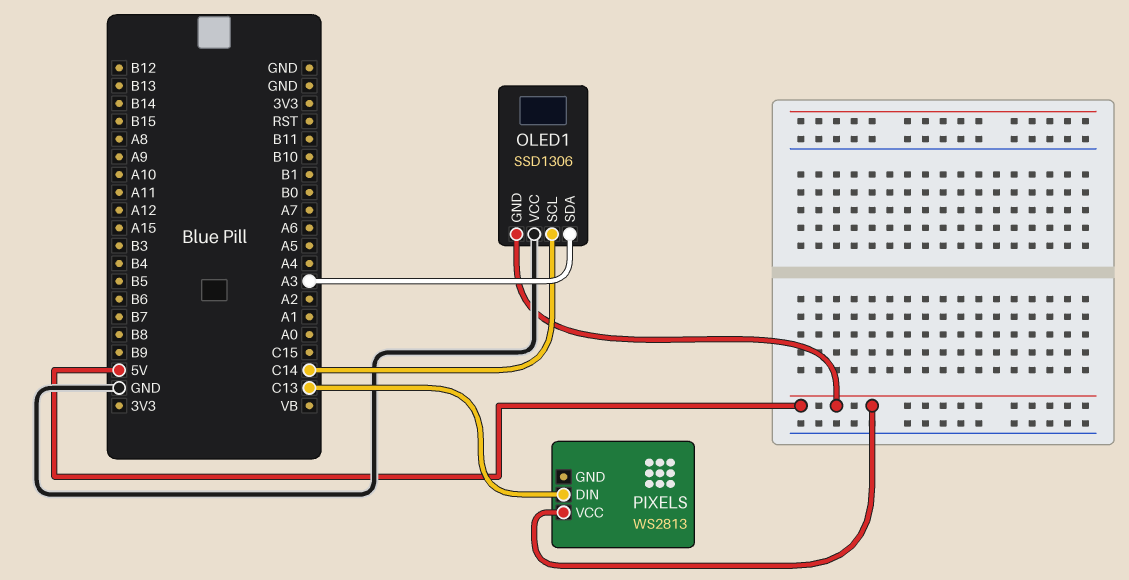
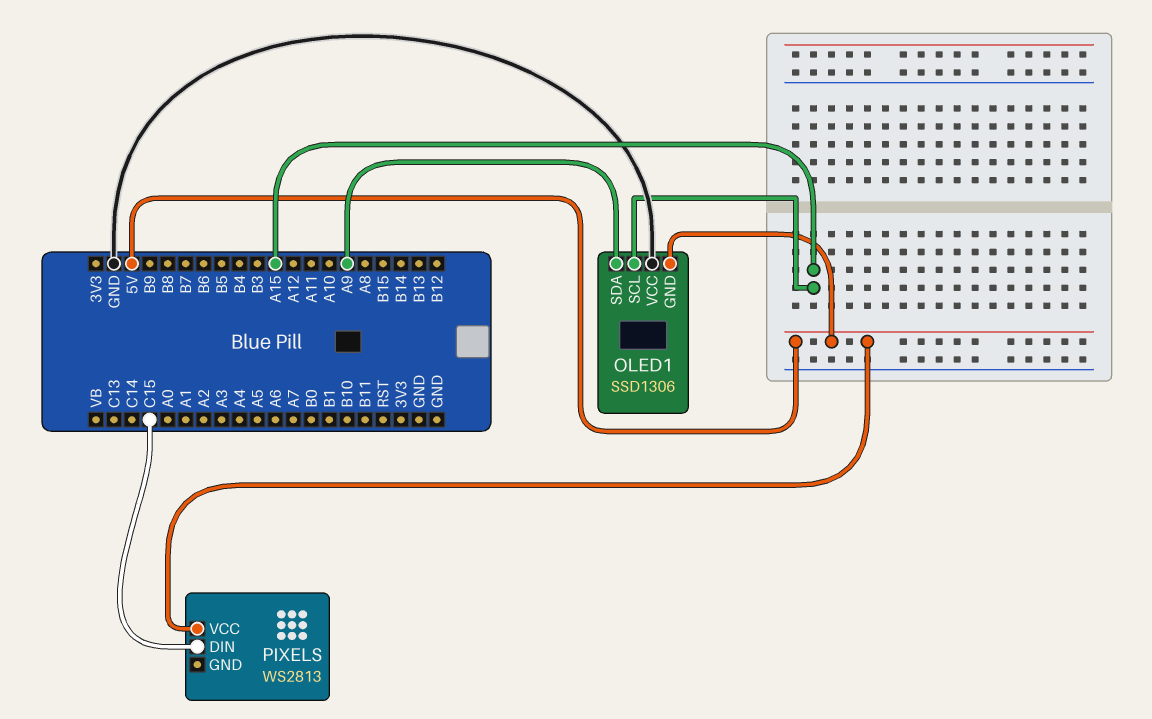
OLED1 pin SCL: C14 -> A15
OLED1 pin SDA: A3 -> A9
PIXELS pin DIN: C13 -> C15

